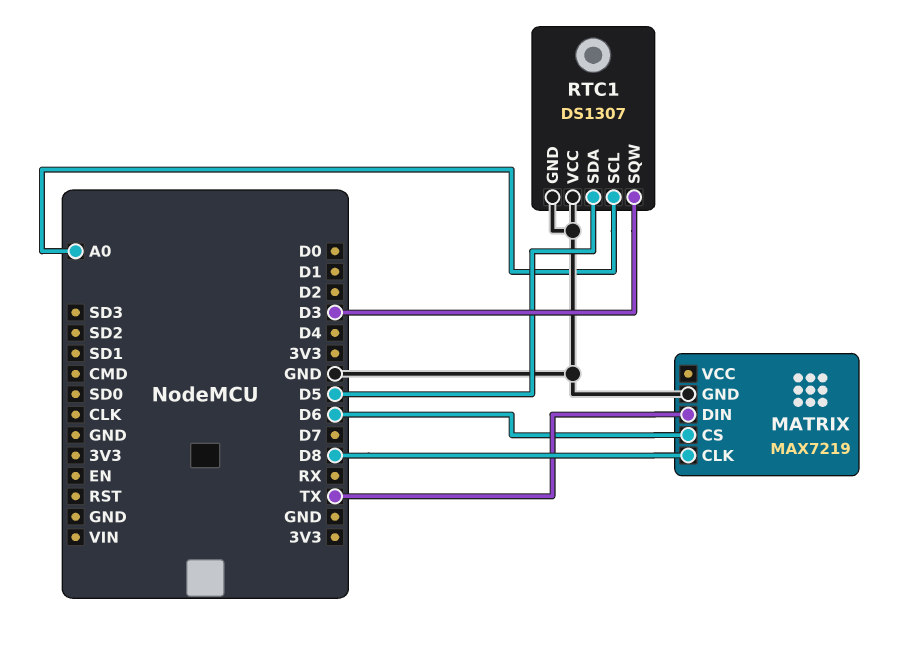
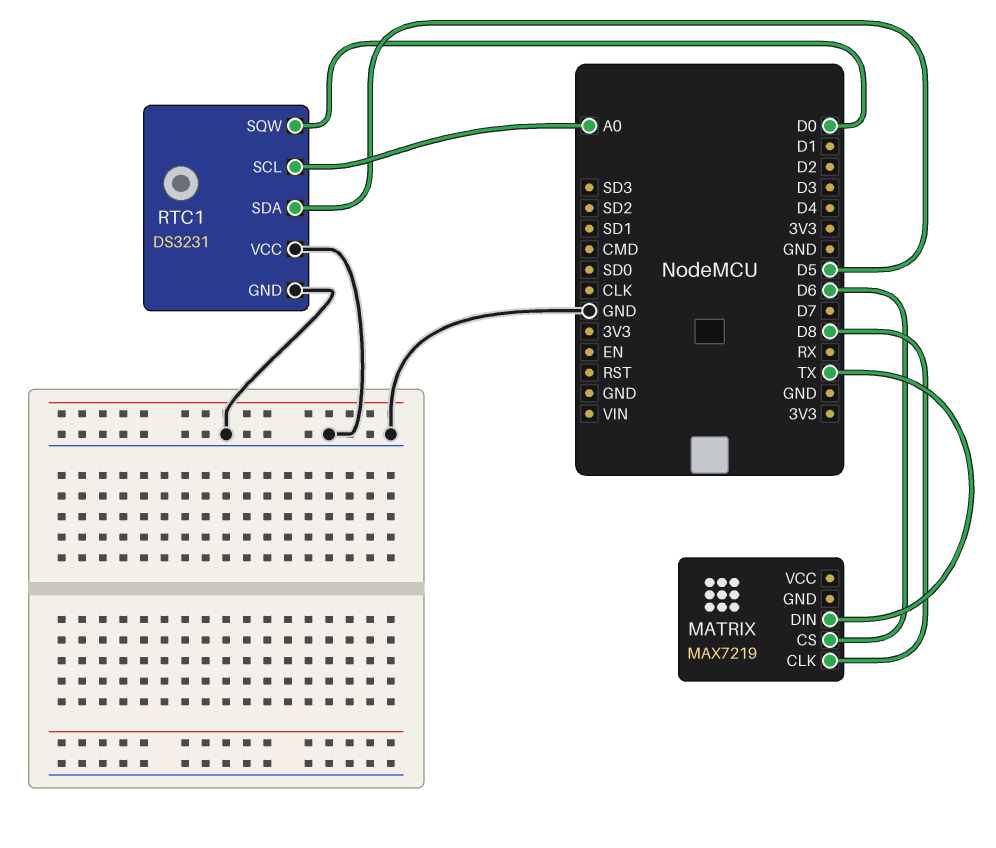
MATRIX pin GND: GND -> none
RTC1: DS1307 -> DS3231
RTC1 pin SQW: D3 -> D0

